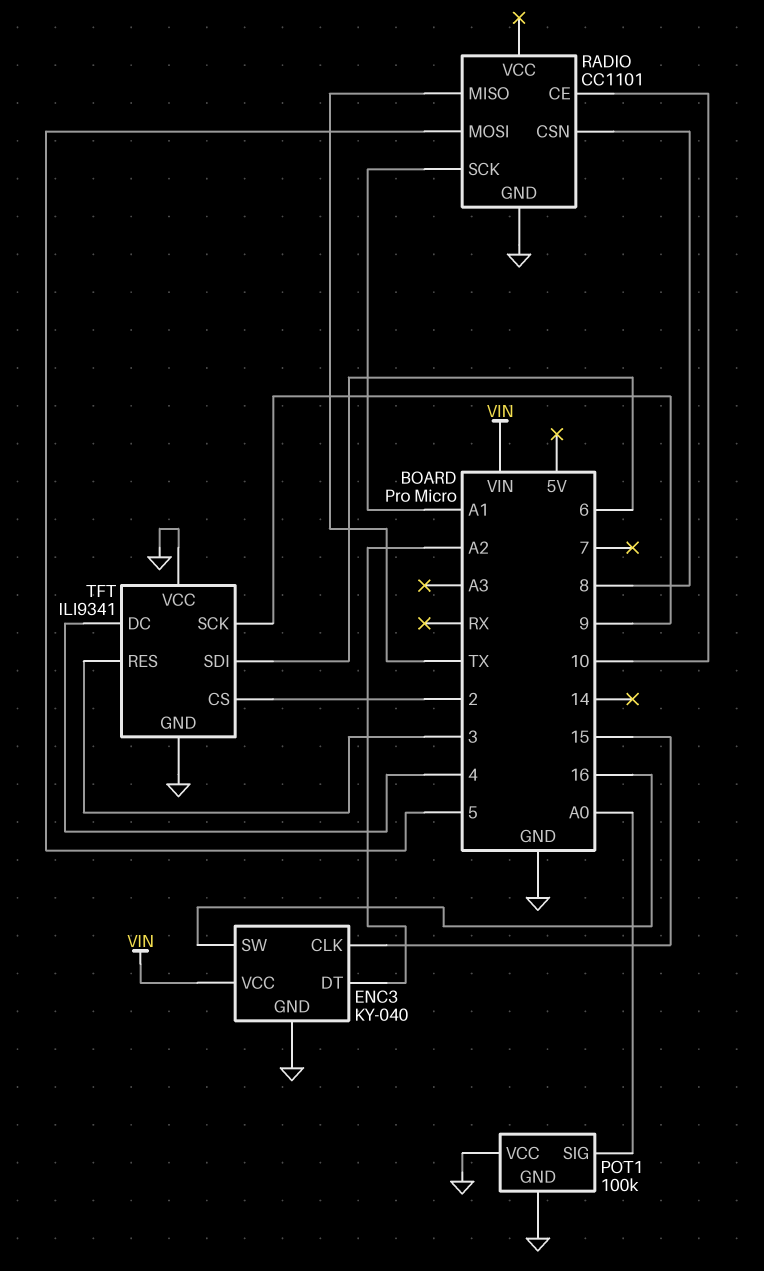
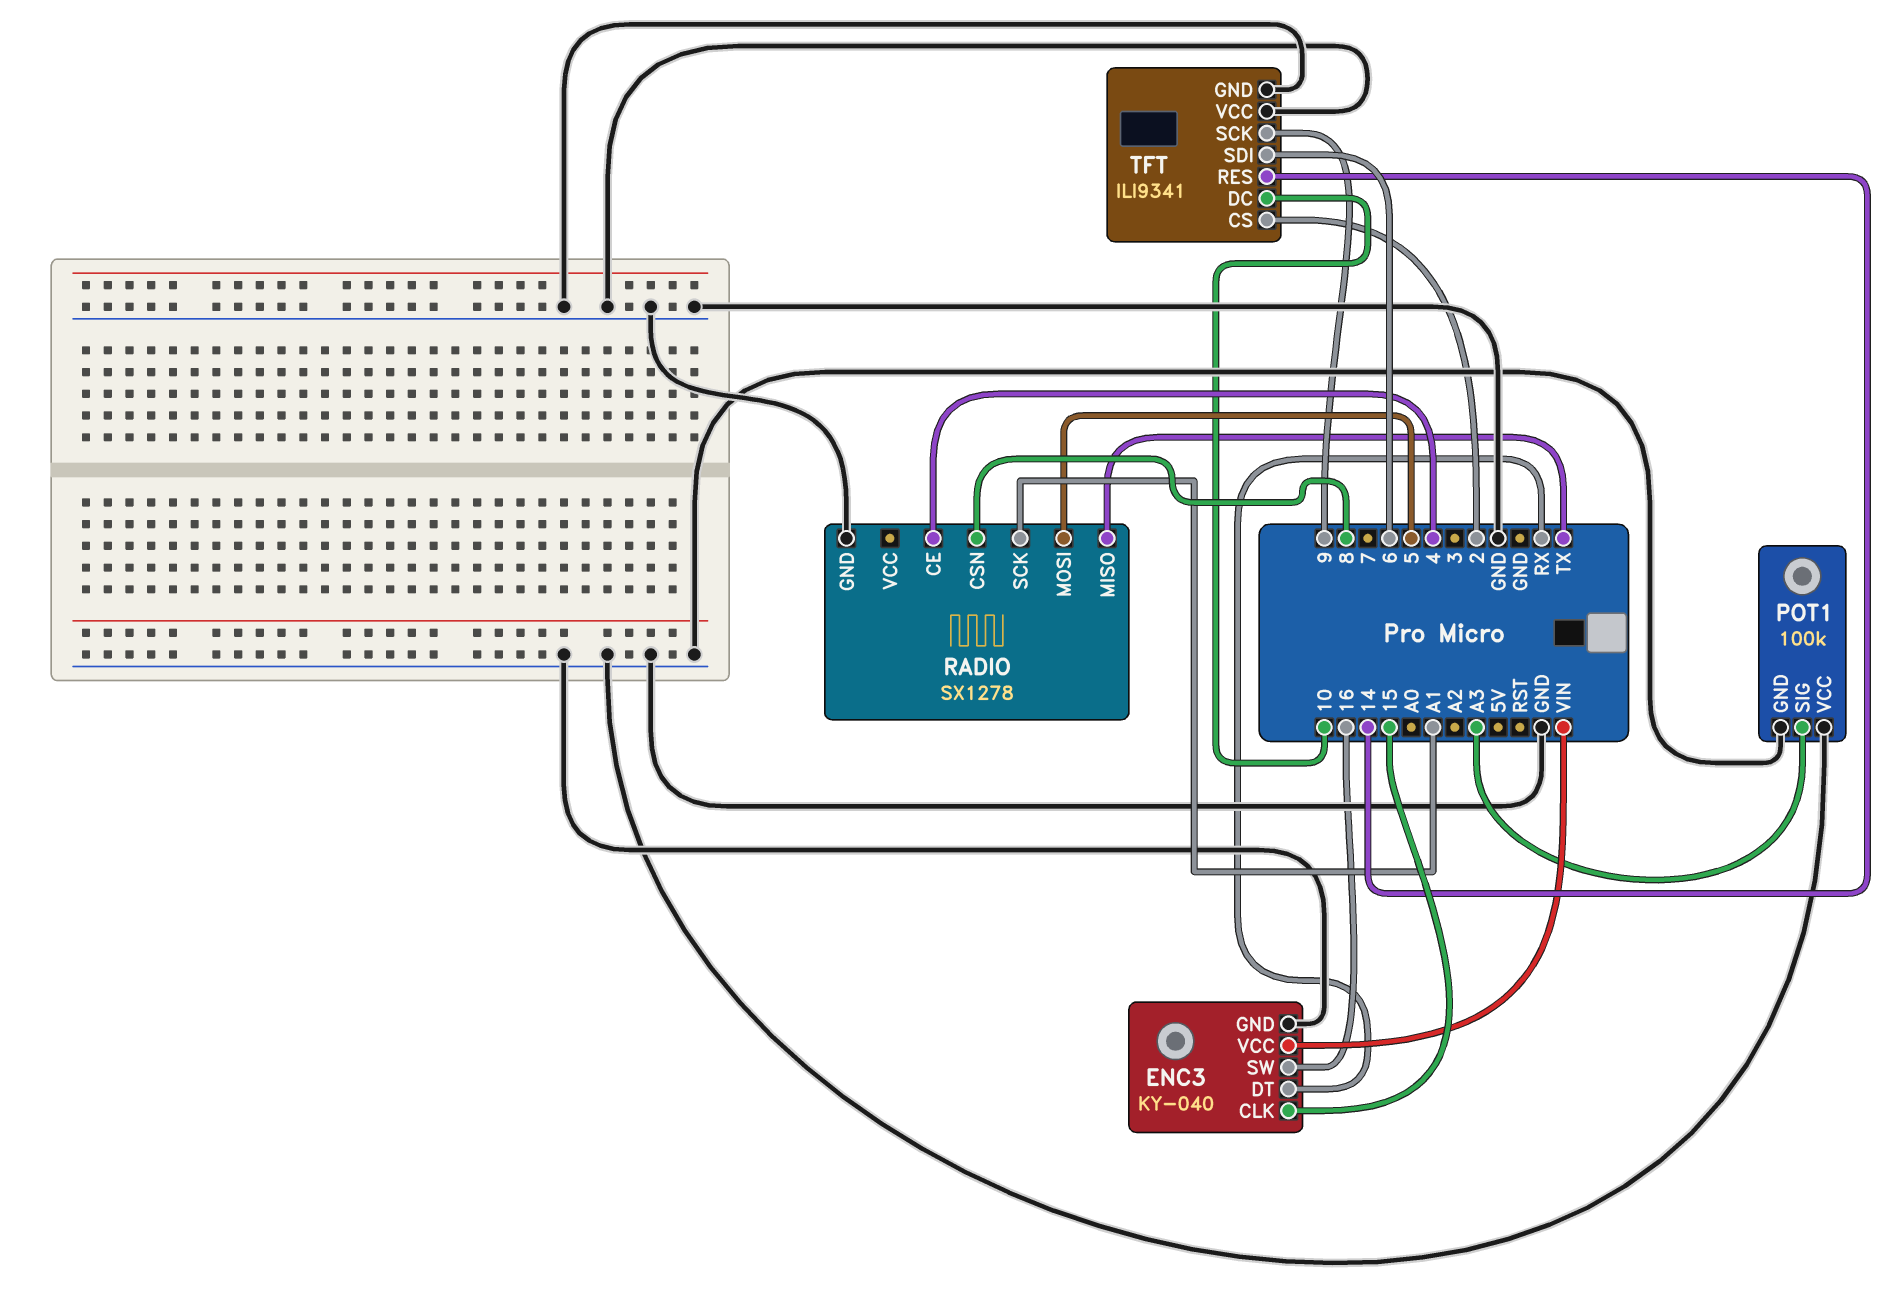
ENC3 pin DT: A2 -> RX
POT1 pin SIG: A0 -> A3
RADIO: CC1101 -> SX1278
RADIO pin CE: 10 -> 4
TFT pin DC: 4 -> 10
TFT pin RES: 3 -> 14

